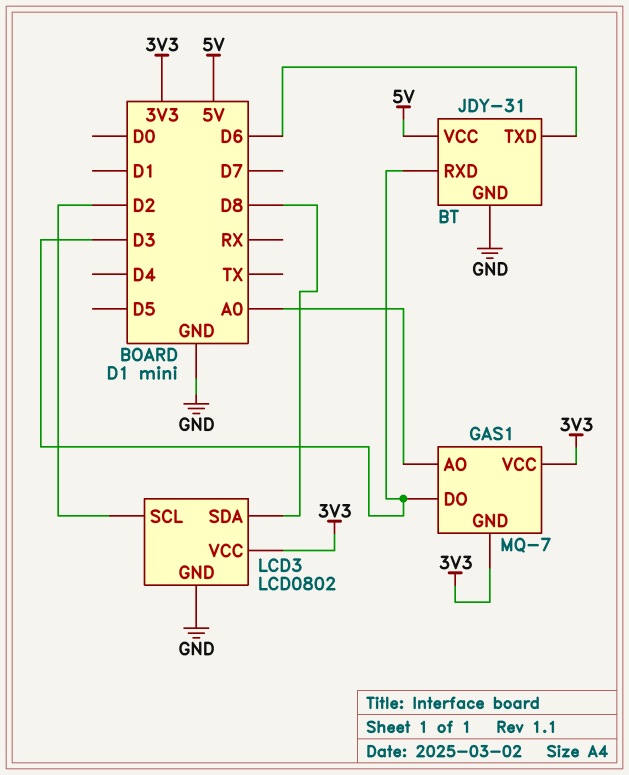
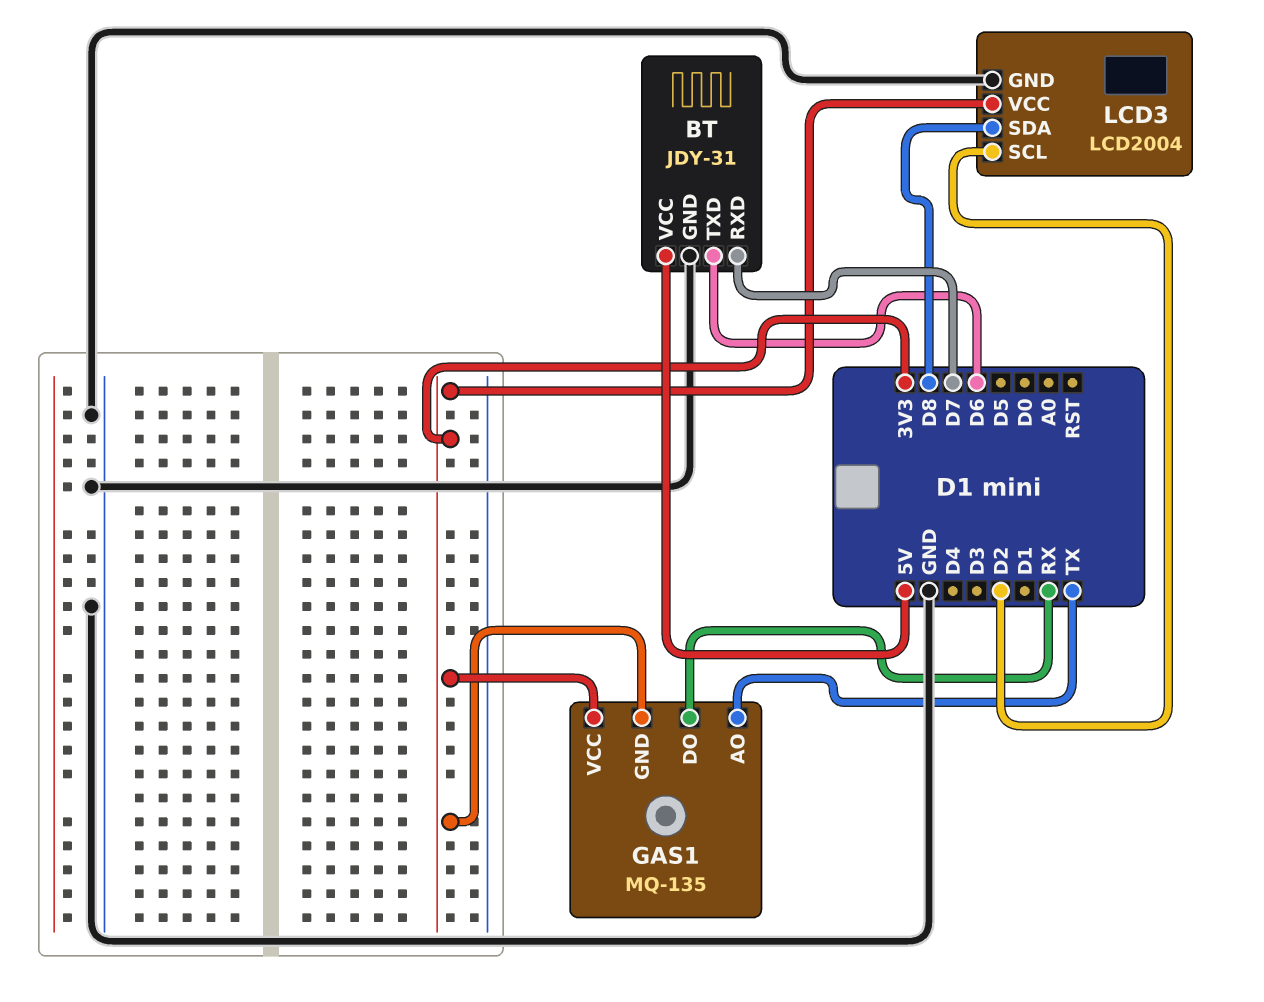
BT pin RXD: D3 -> D7
GAS1: MQ-7 -> MQ-135
GAS1 pin AO: A0 -> TX
GAS1 pin DO: D3 -> RX
LCD3: LCD0802 -> LCD2004

